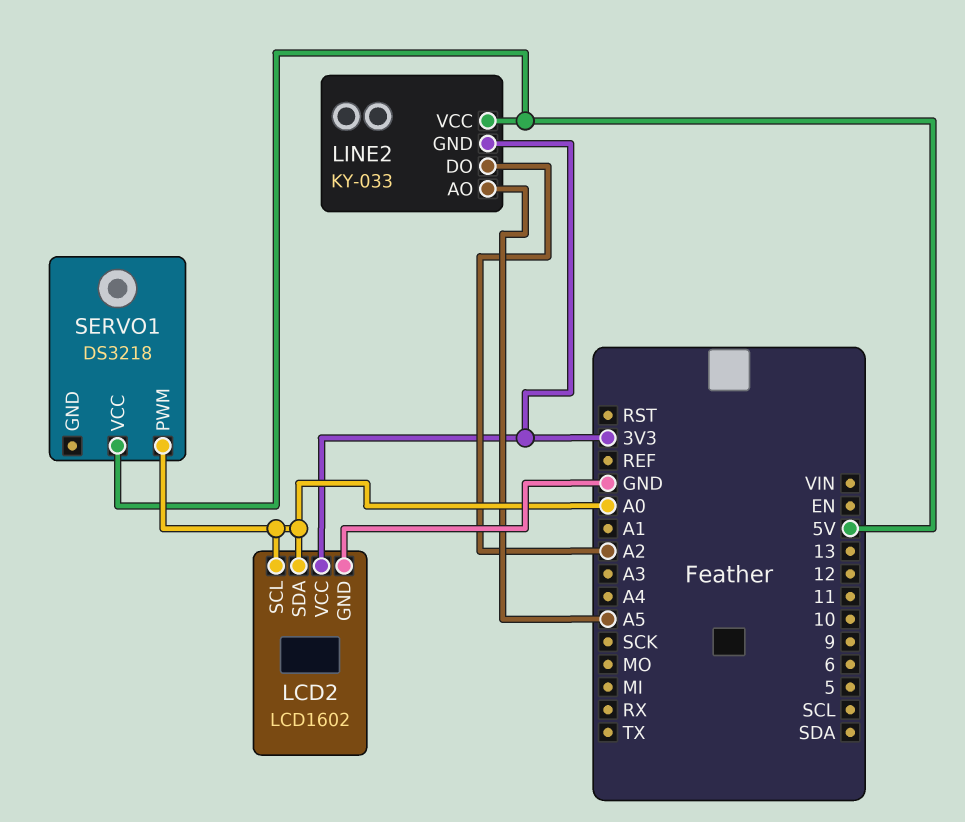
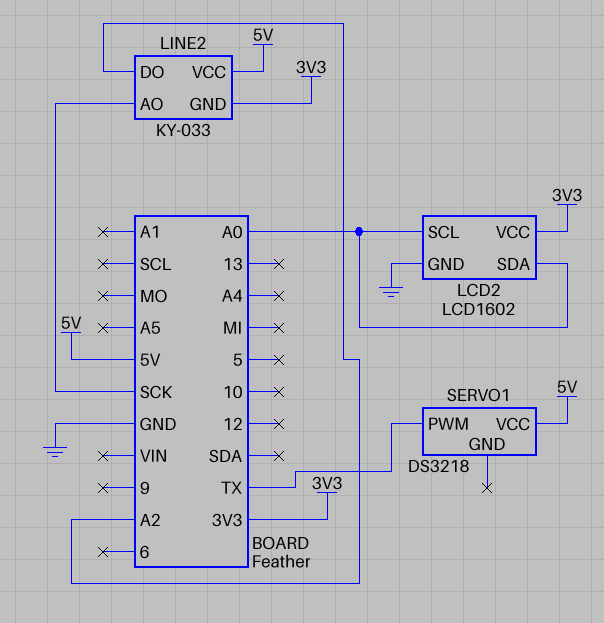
LINE2 pin AO: A5 -> SCK
SERVO1 pin PWM: A0 -> TX

